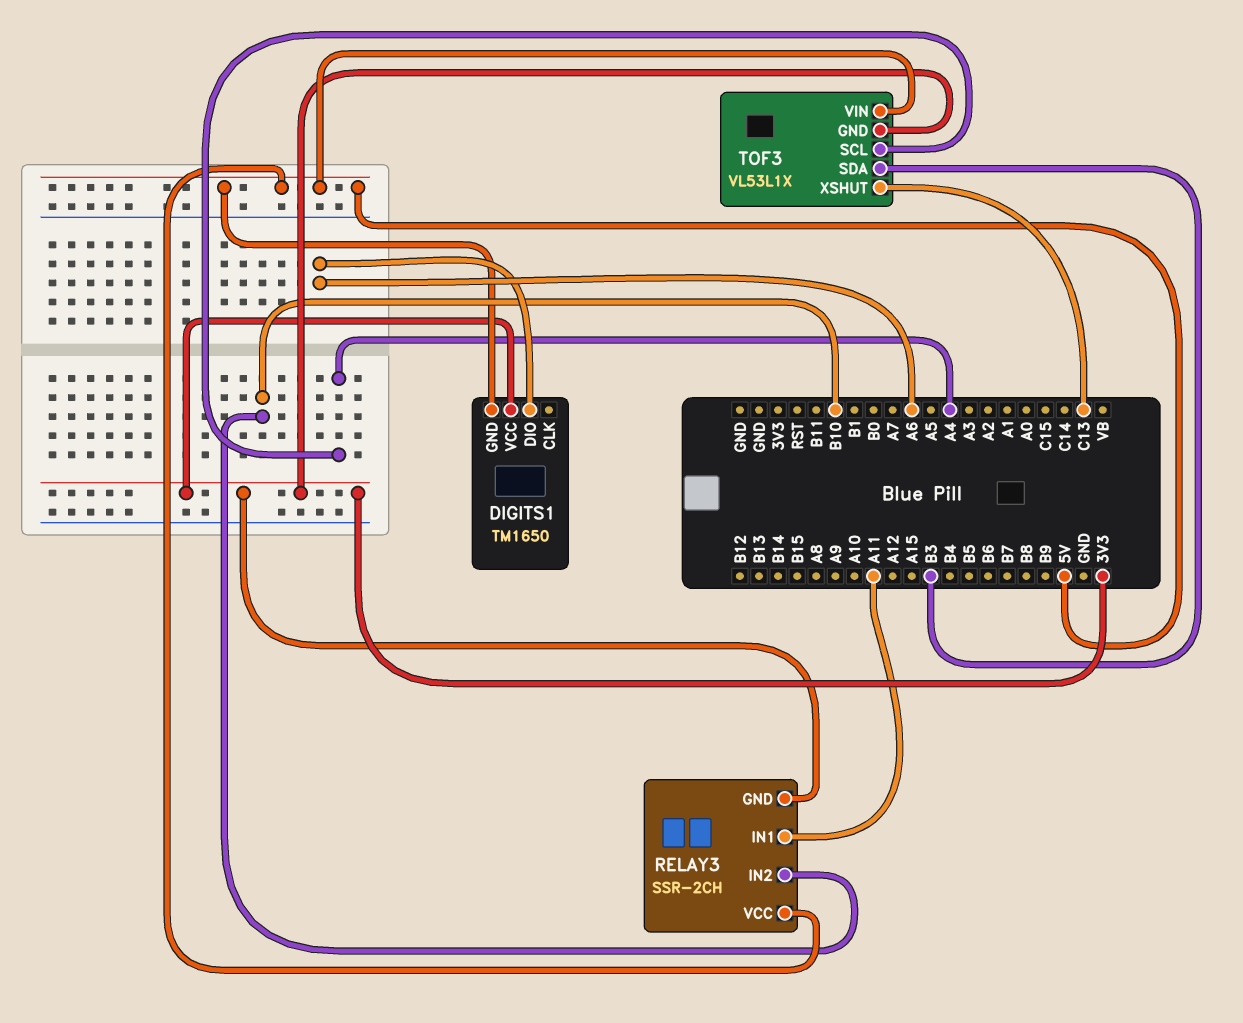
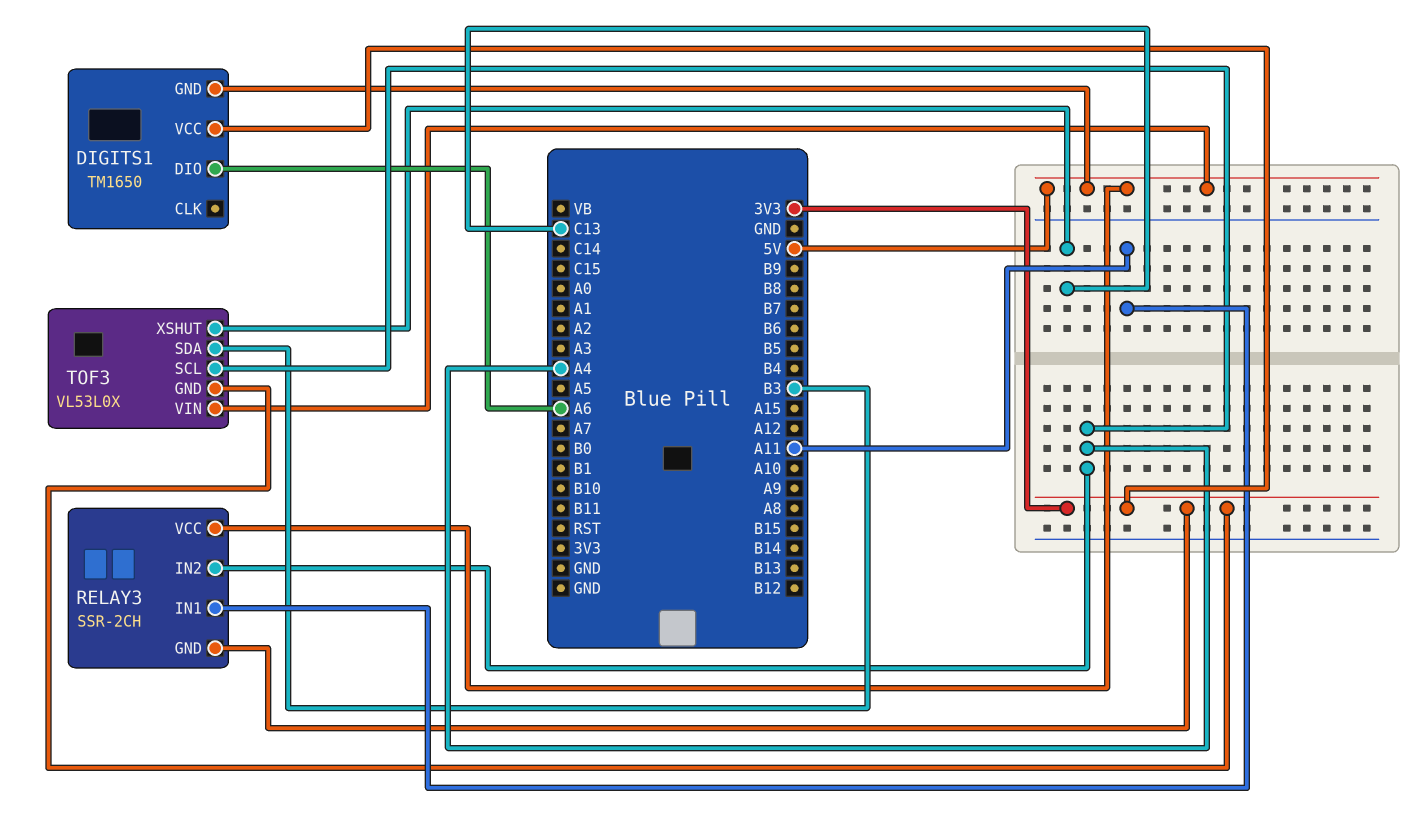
RELAY3 pin IN2: B10 -> A4
TOF3: VL53L1X -> VL53L0X

